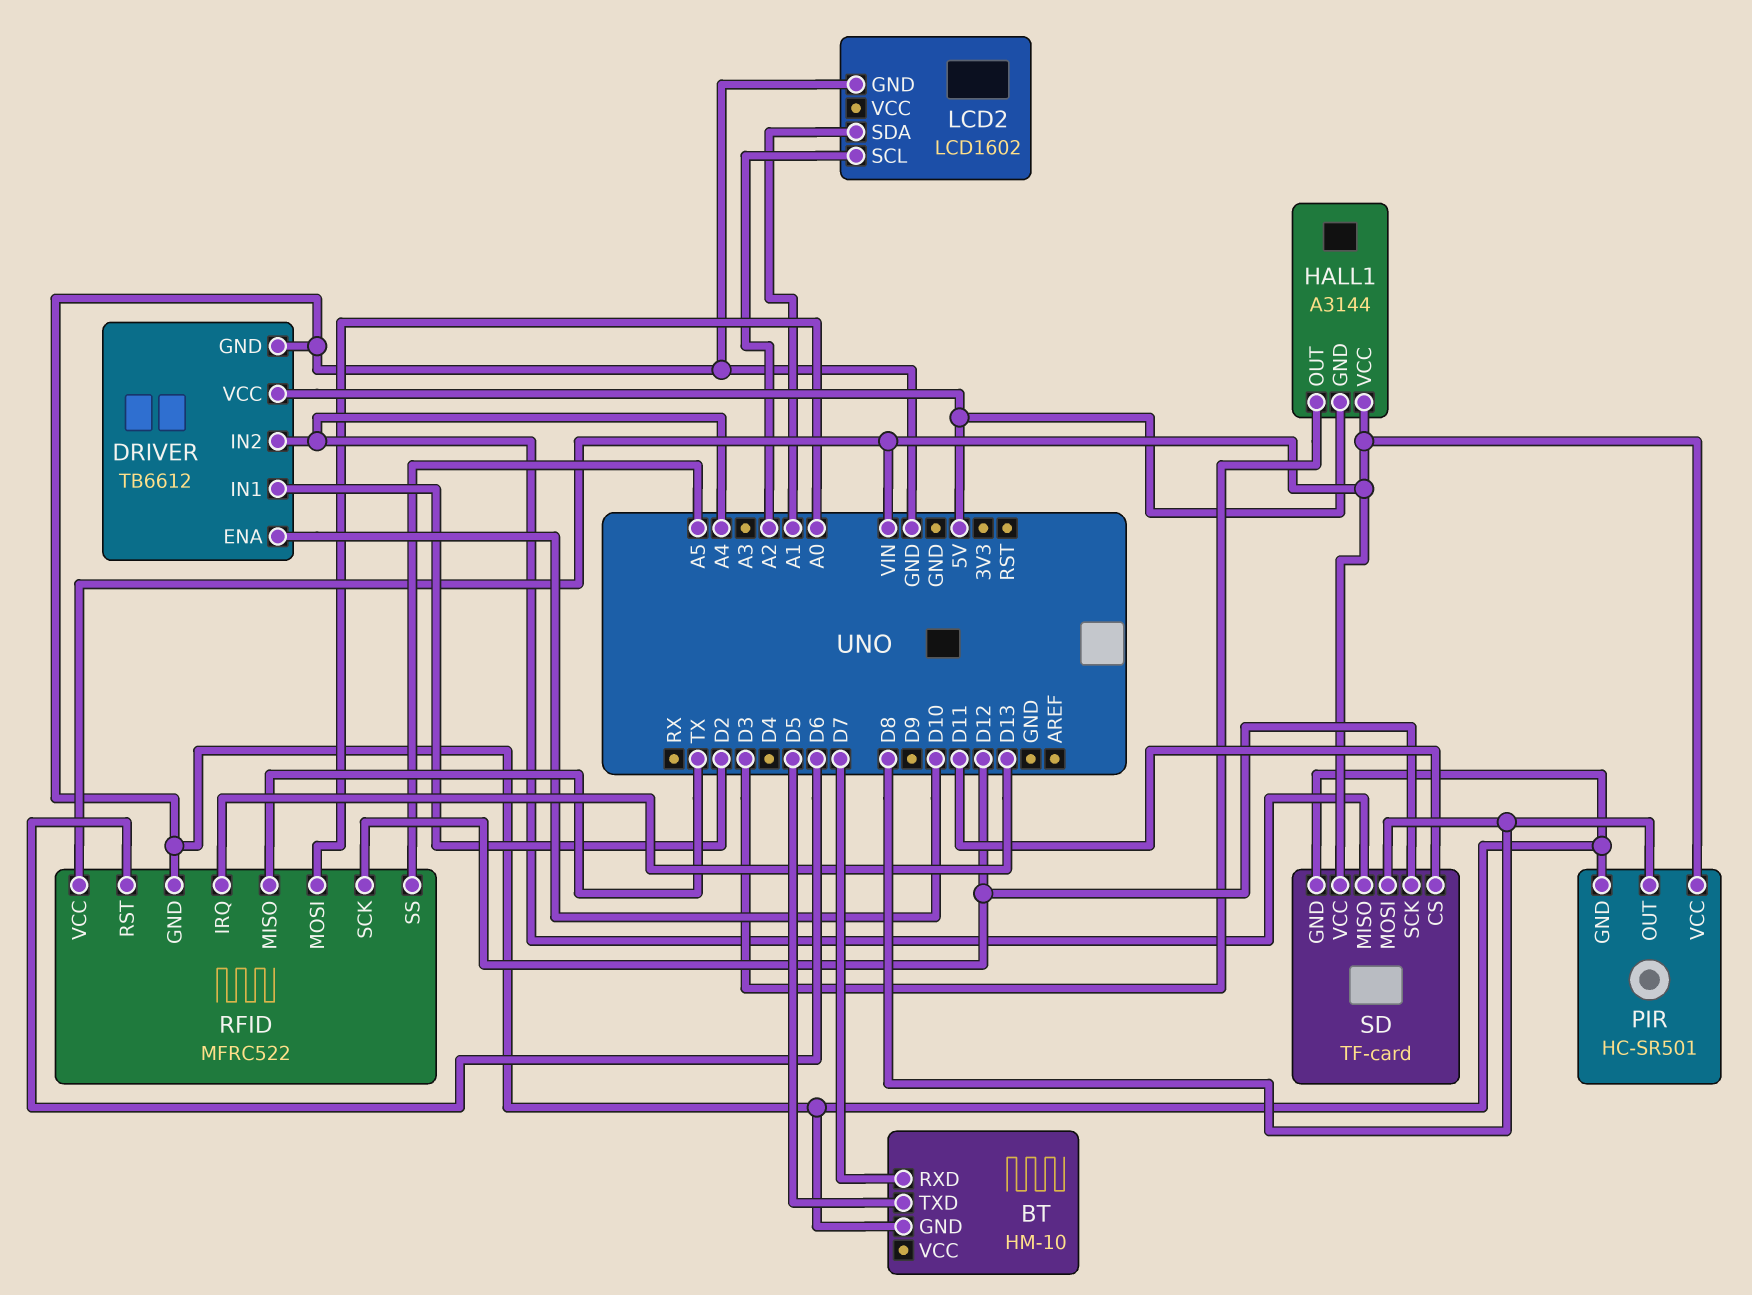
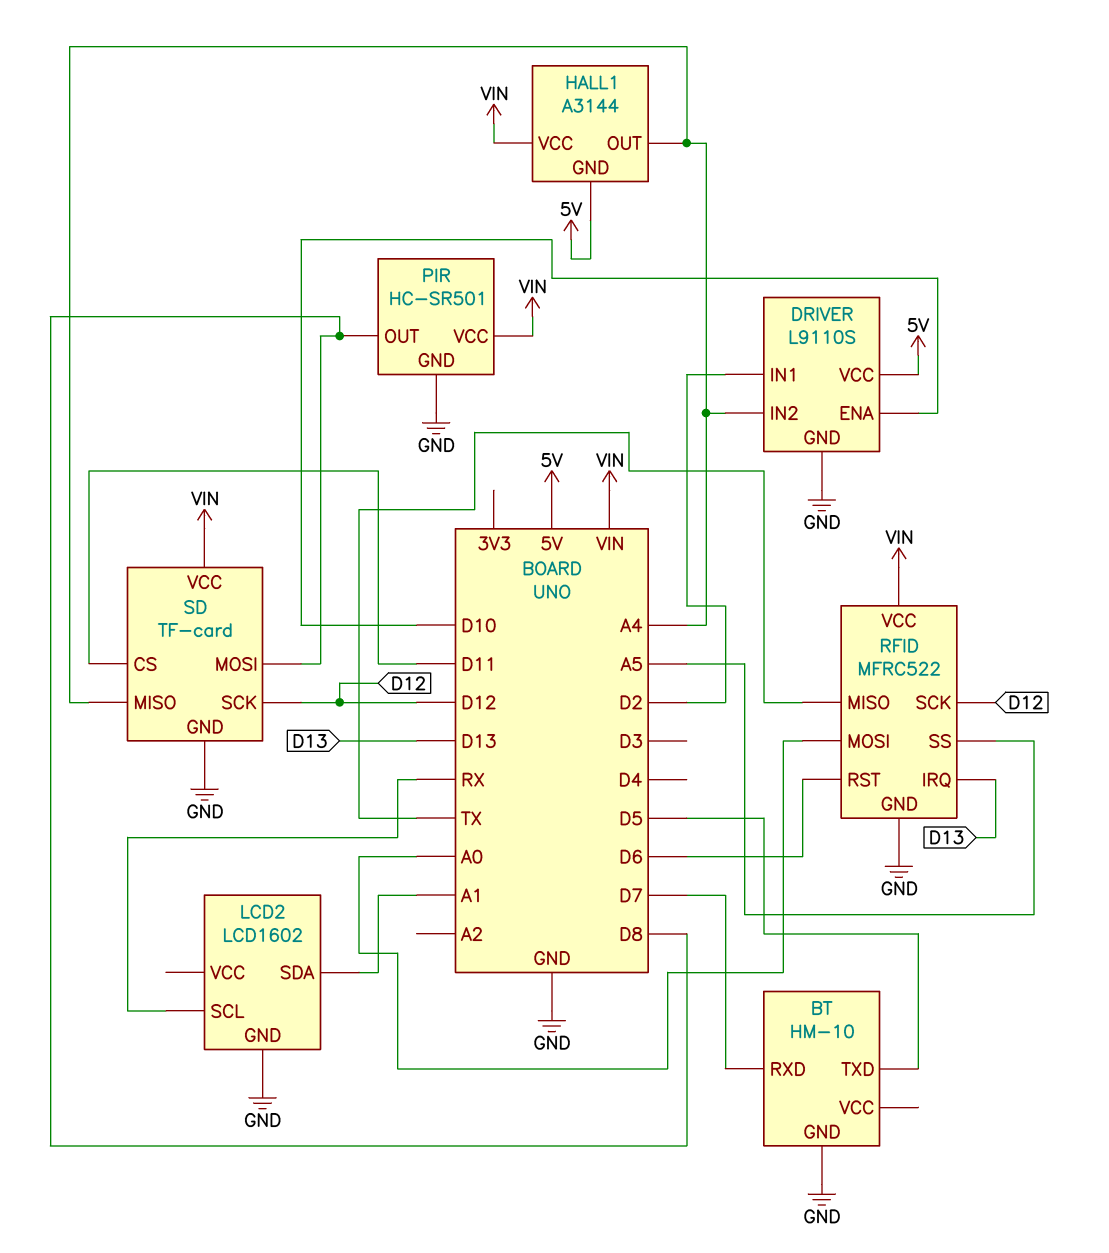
DRIVER: TB6612 -> L9110S
HALL1 pin OUT: D3 -> A4
LCD2 pin SCL: A2 -> RX

